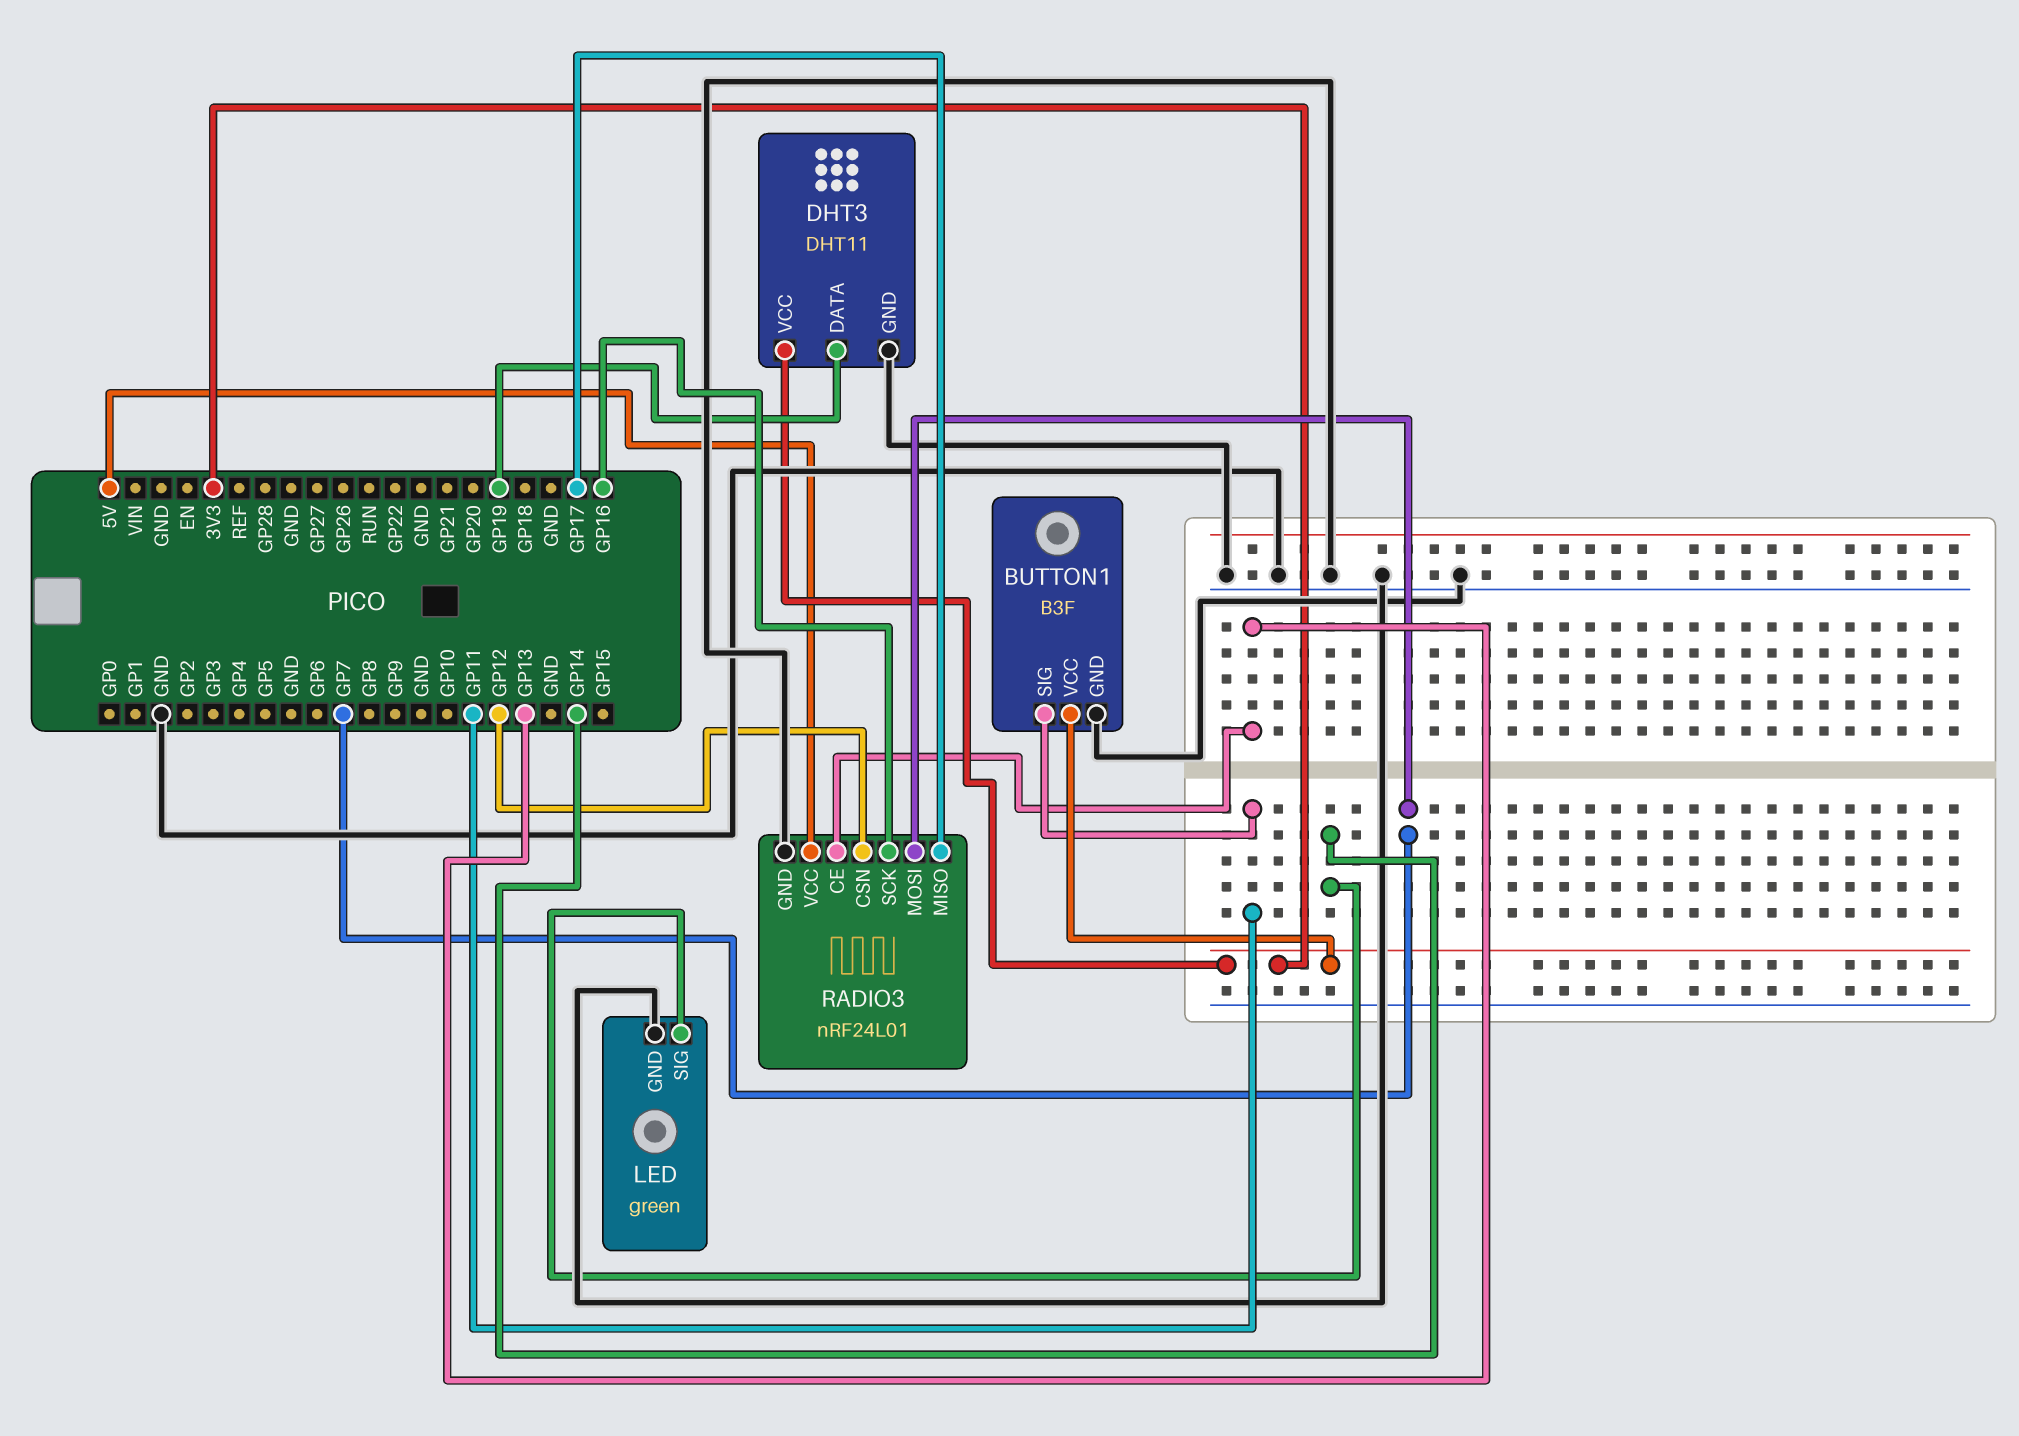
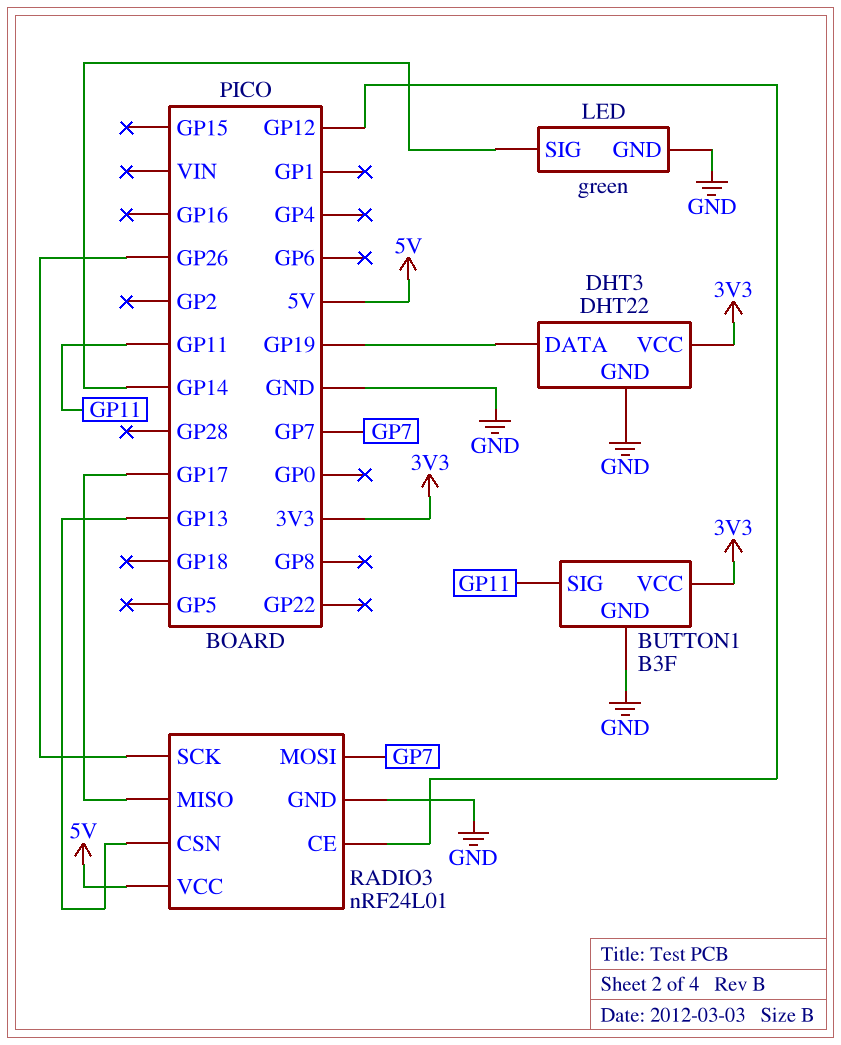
DHT3: DHT11 -> DHT22
RADIO3 pin CE: GP13 -> GP12
RADIO3 pin CSN: GP12 -> GP13
RADIO3 pin SCK: GP16 -> GP26

